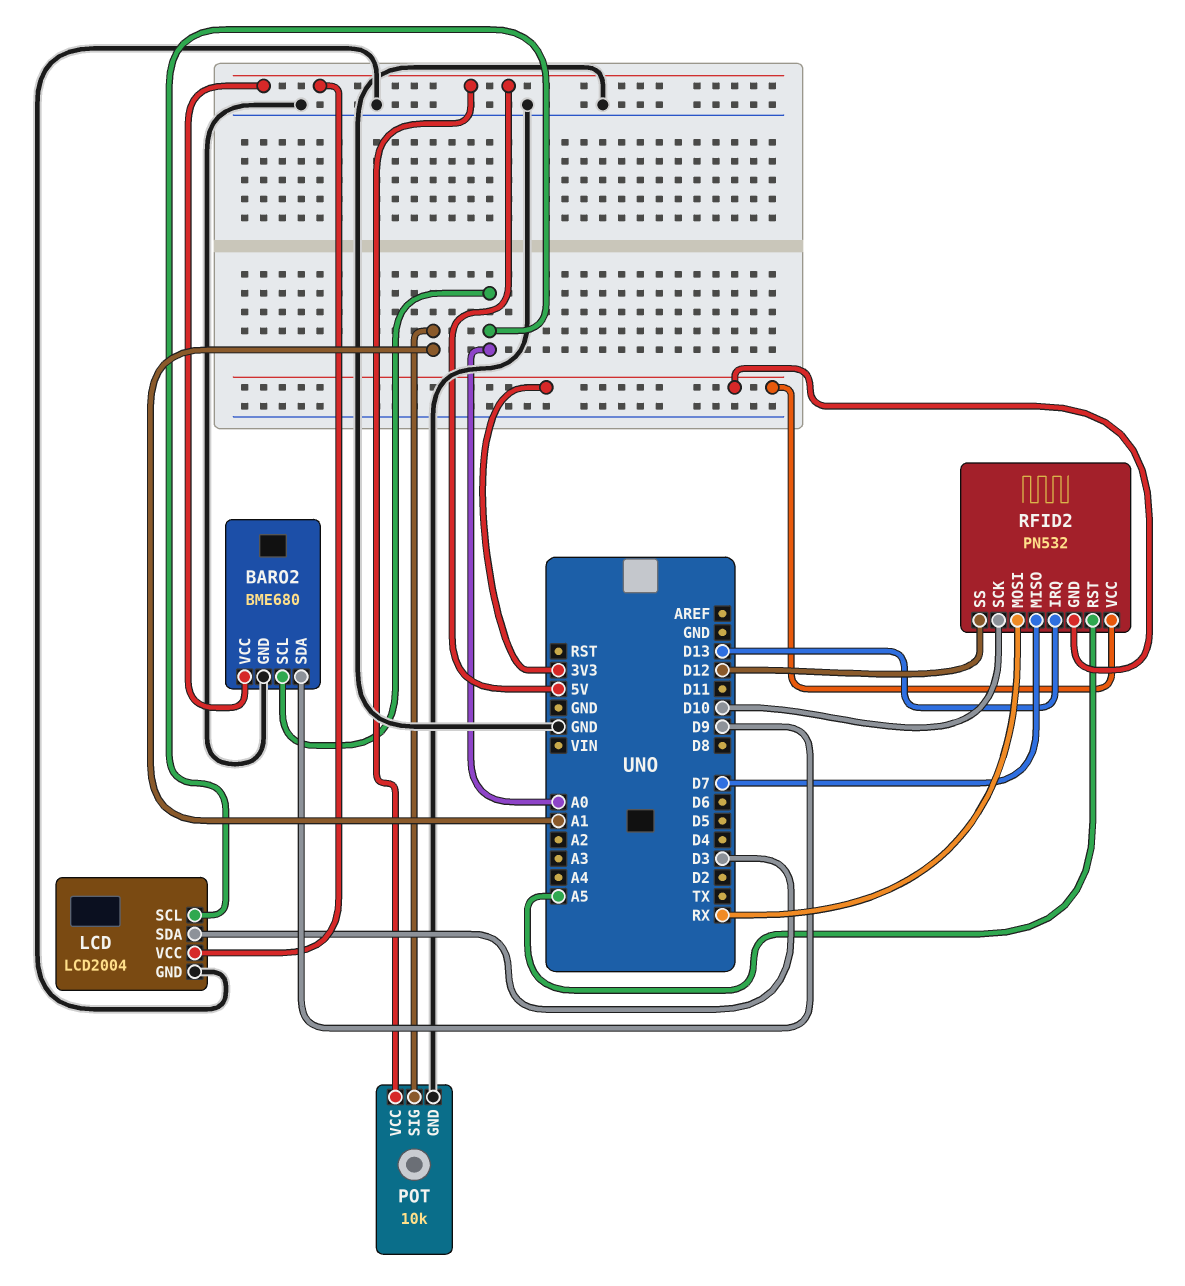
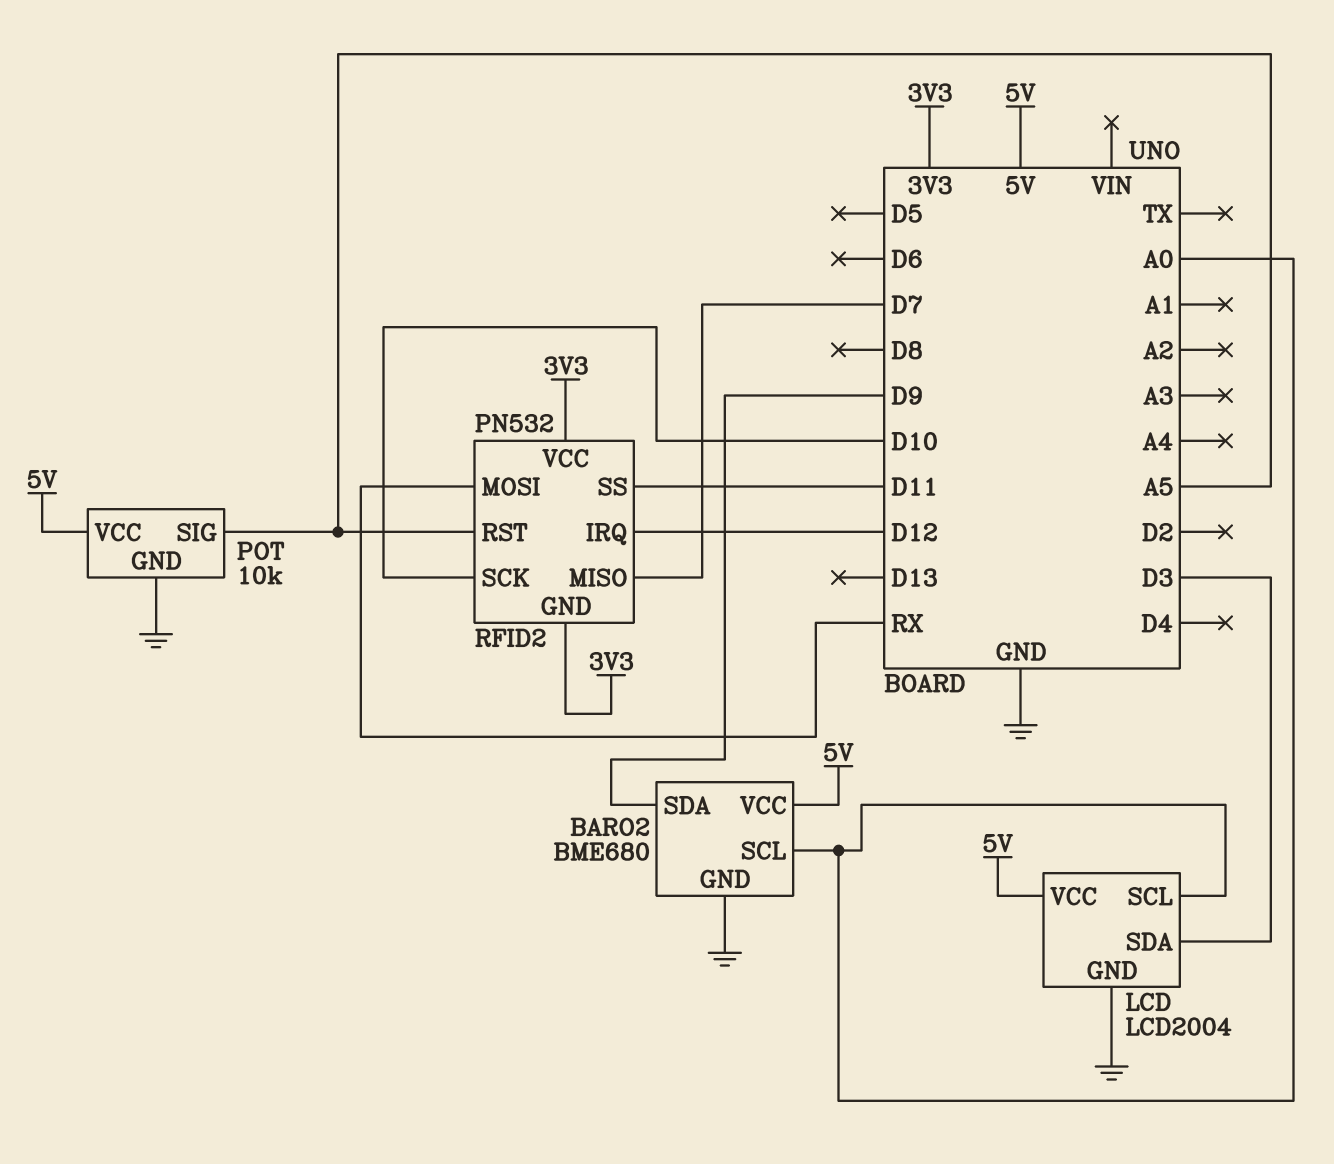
POT pin SIG: A1 -> A5
RFID2 pin IRQ: D13 -> D12
RFID2 pin SS: D12 -> D11

